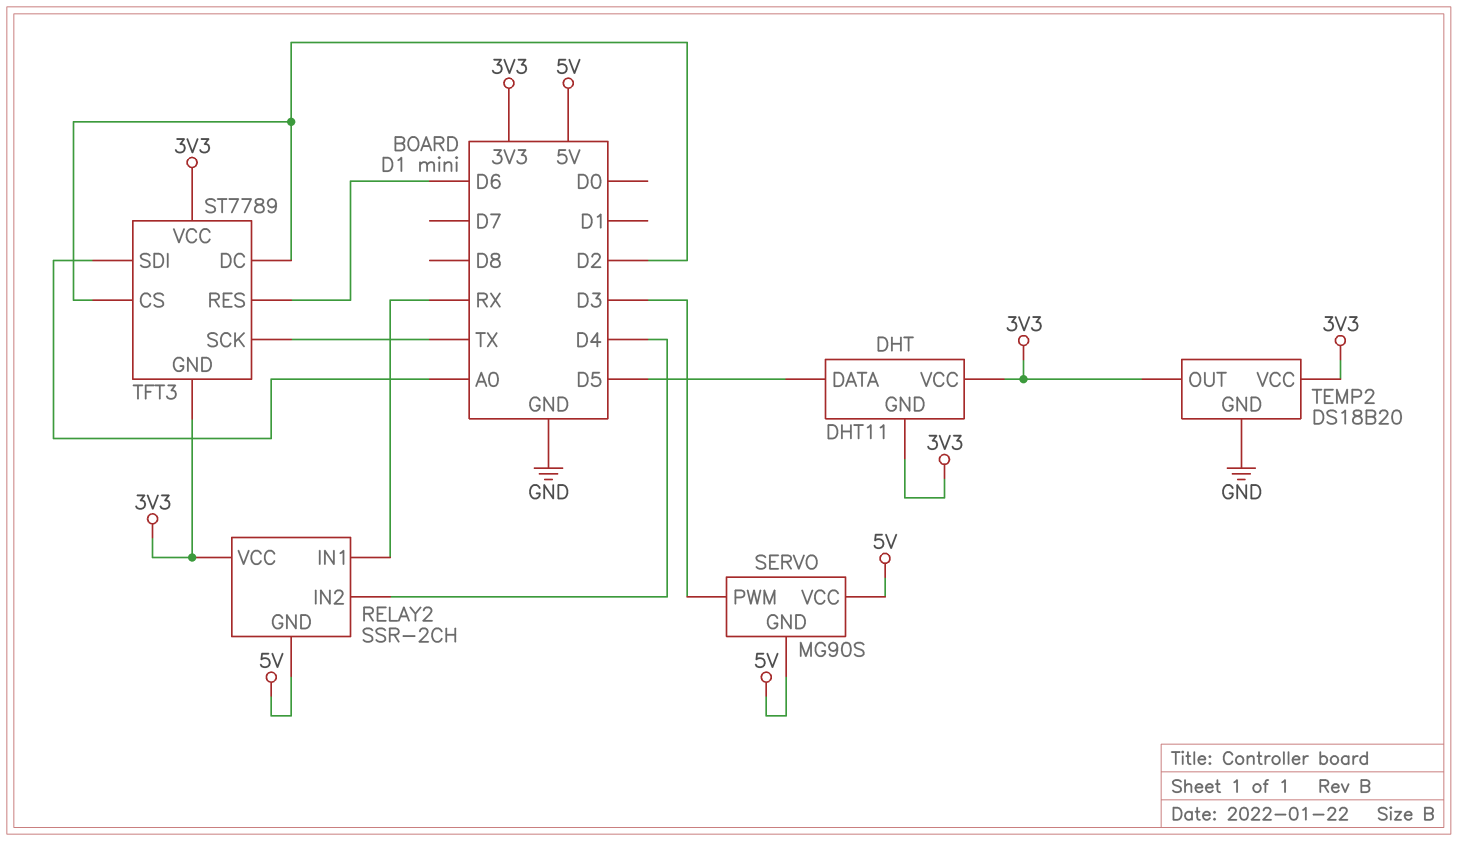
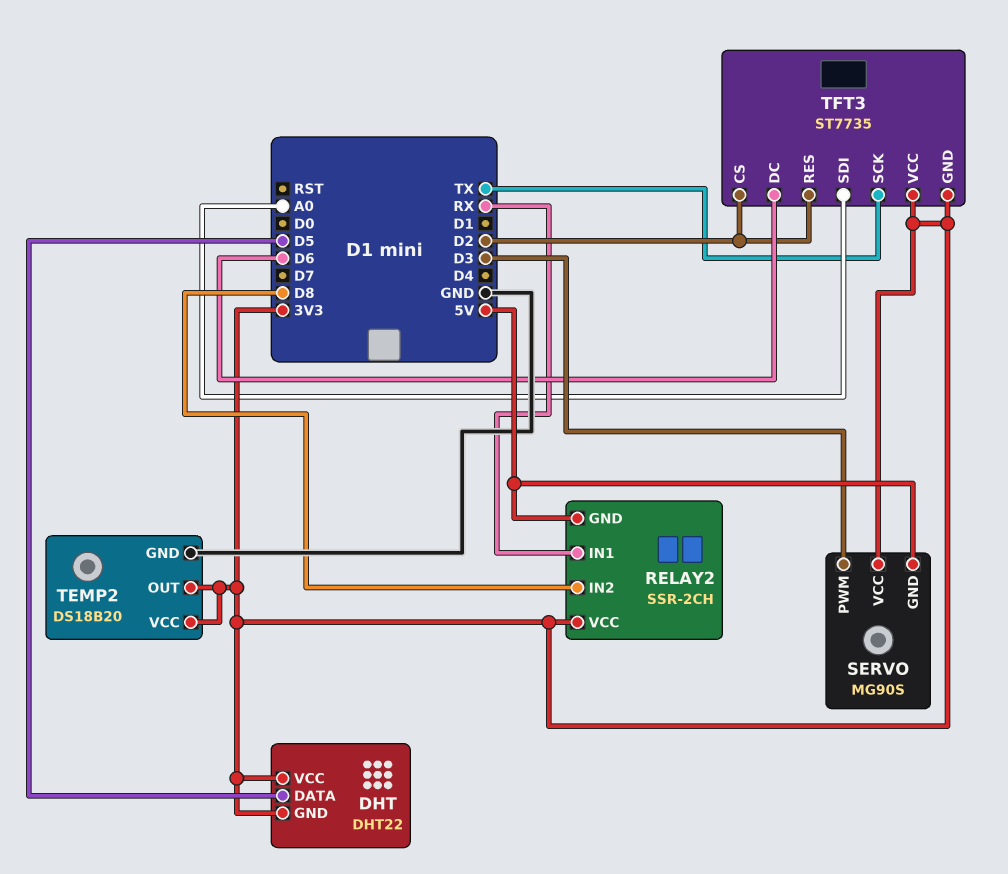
DHT: DHT11 -> DHT22
RELAY2 pin IN2: D4 -> D8
SERVO pin VCC: 5V -> 3V3
TFT3: ST7789 -> ST7735
TFT3 pin DC: D2 -> D6
TFT3 pin RES: D6 -> D2

